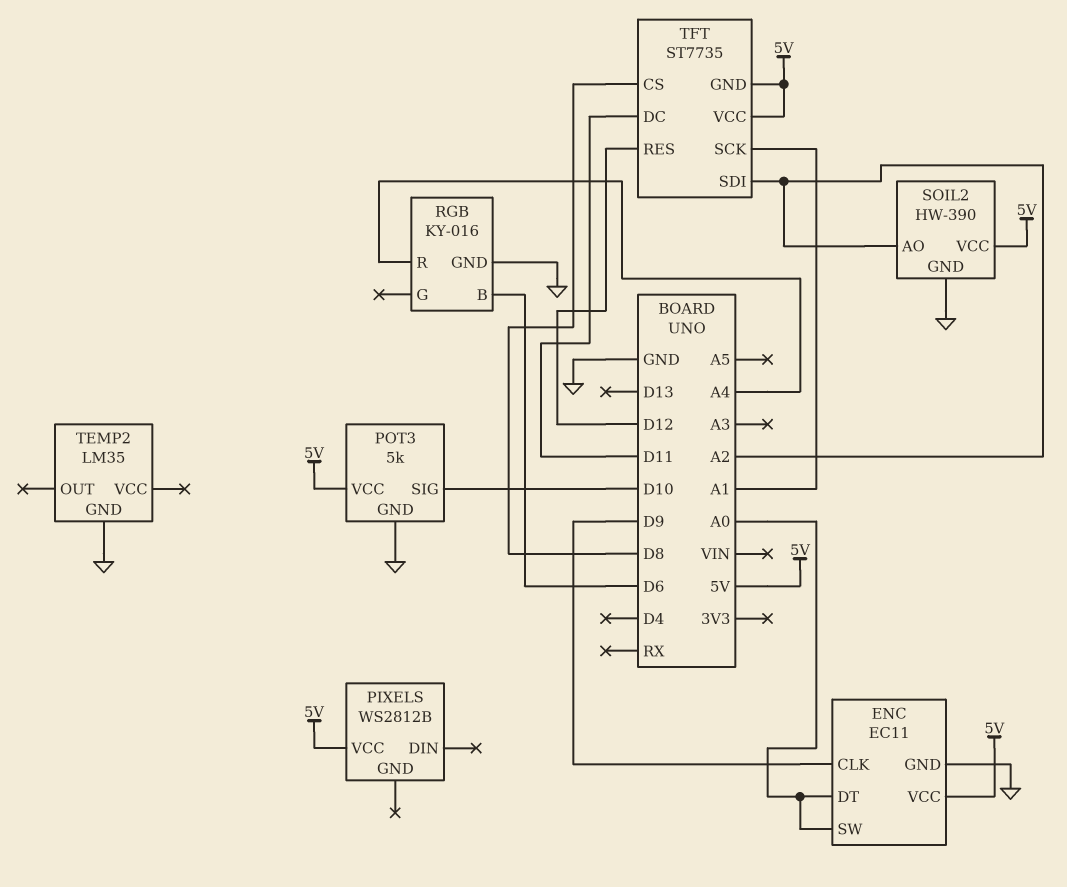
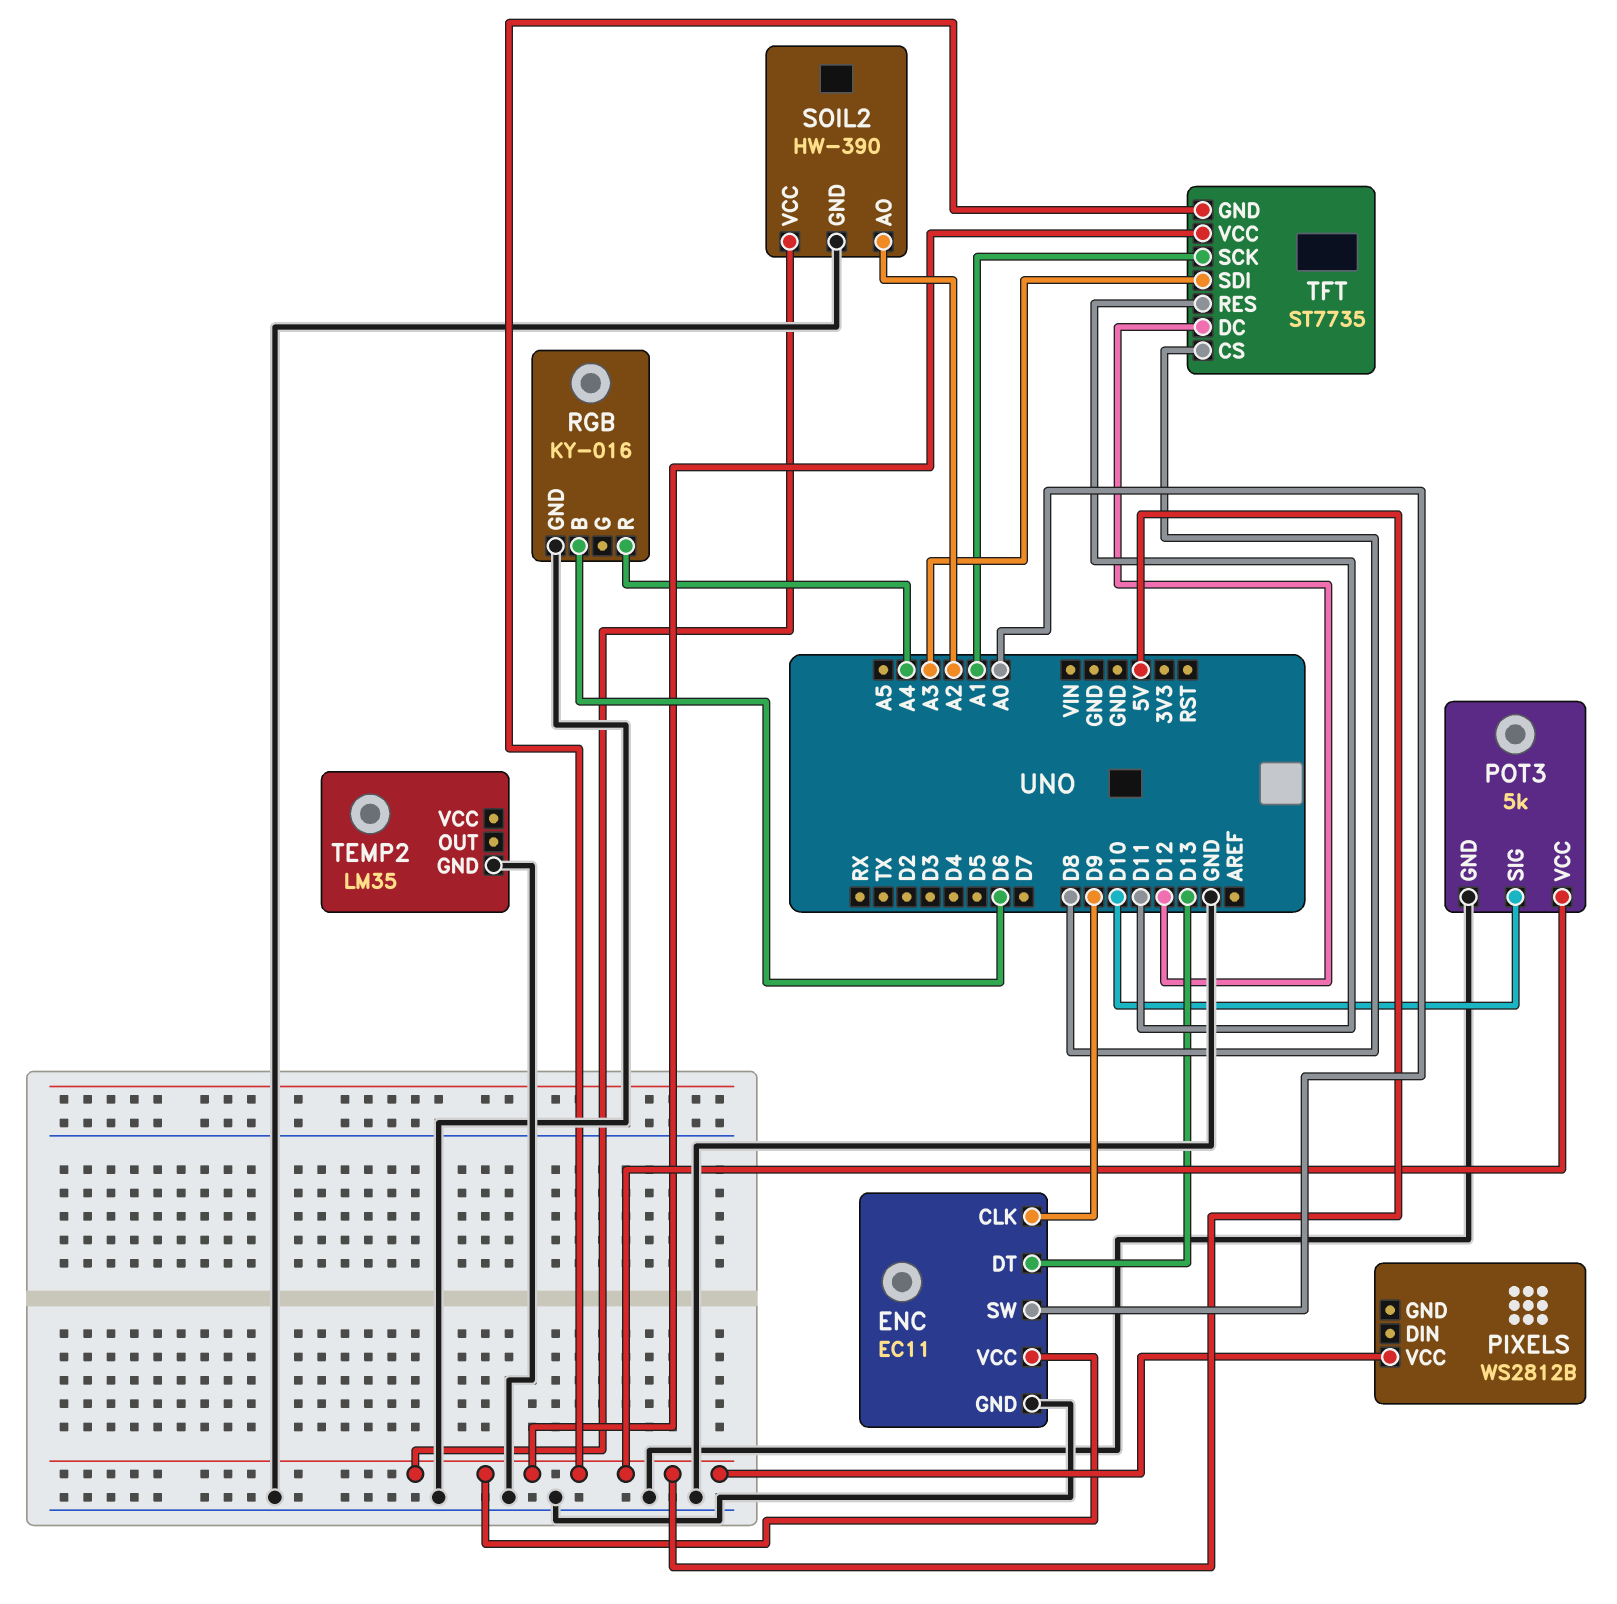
ENC pin DT: A0 -> D13
TFT pin DC: D11 -> D12
TFT pin RES: D12 -> D11
TFT pin SDI: A2 -> A3

